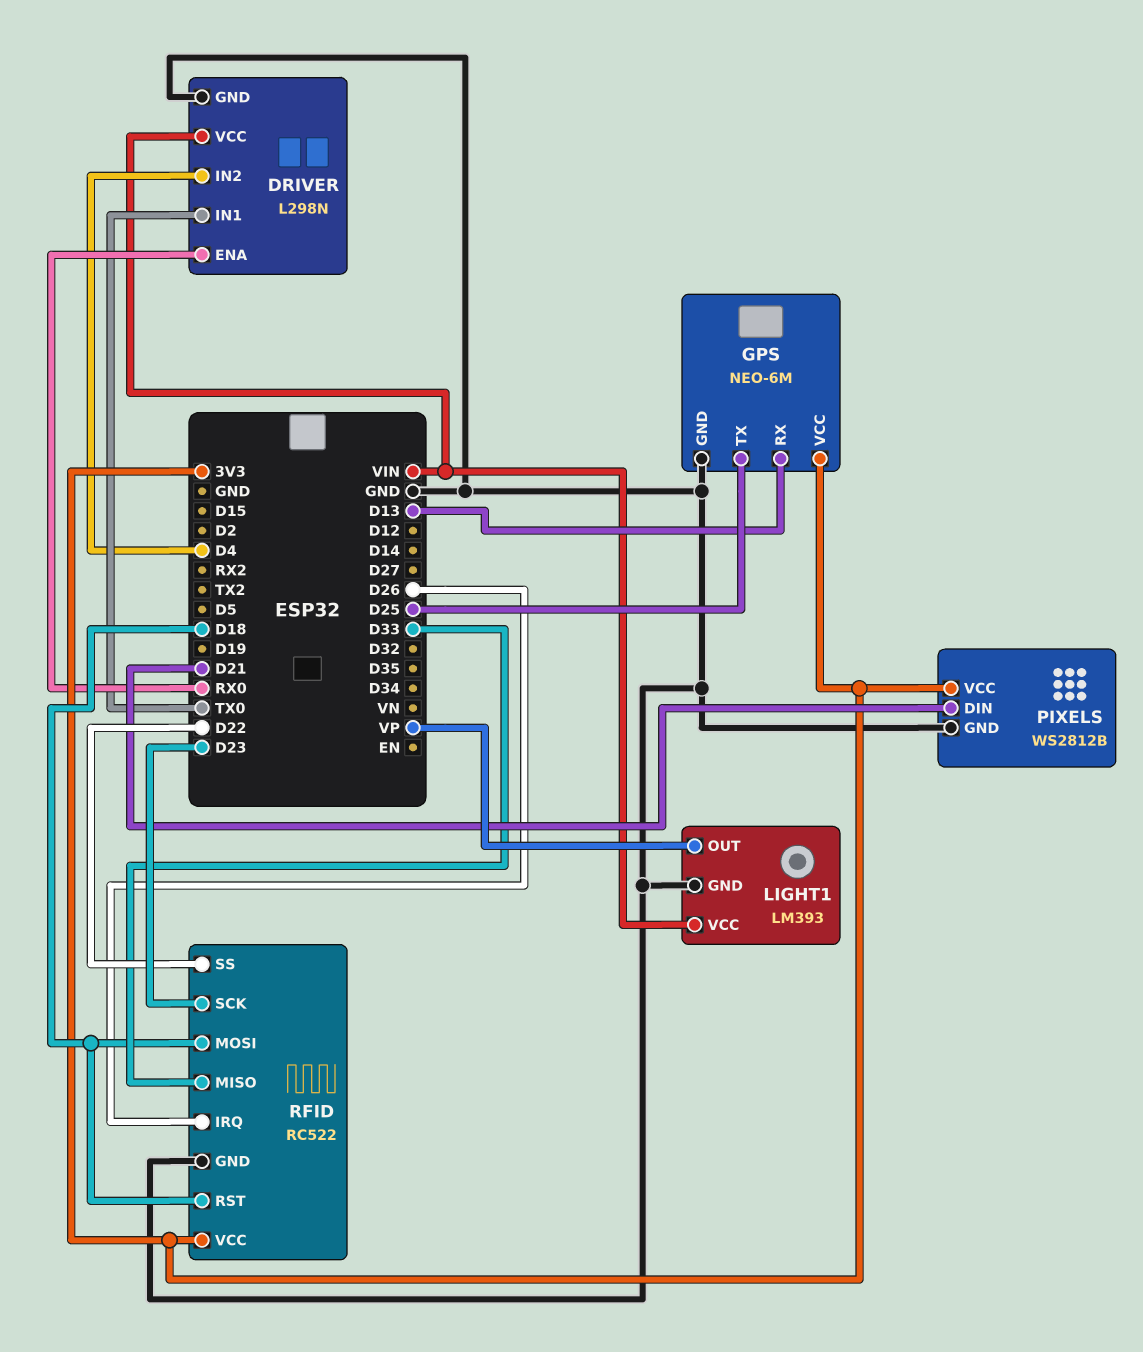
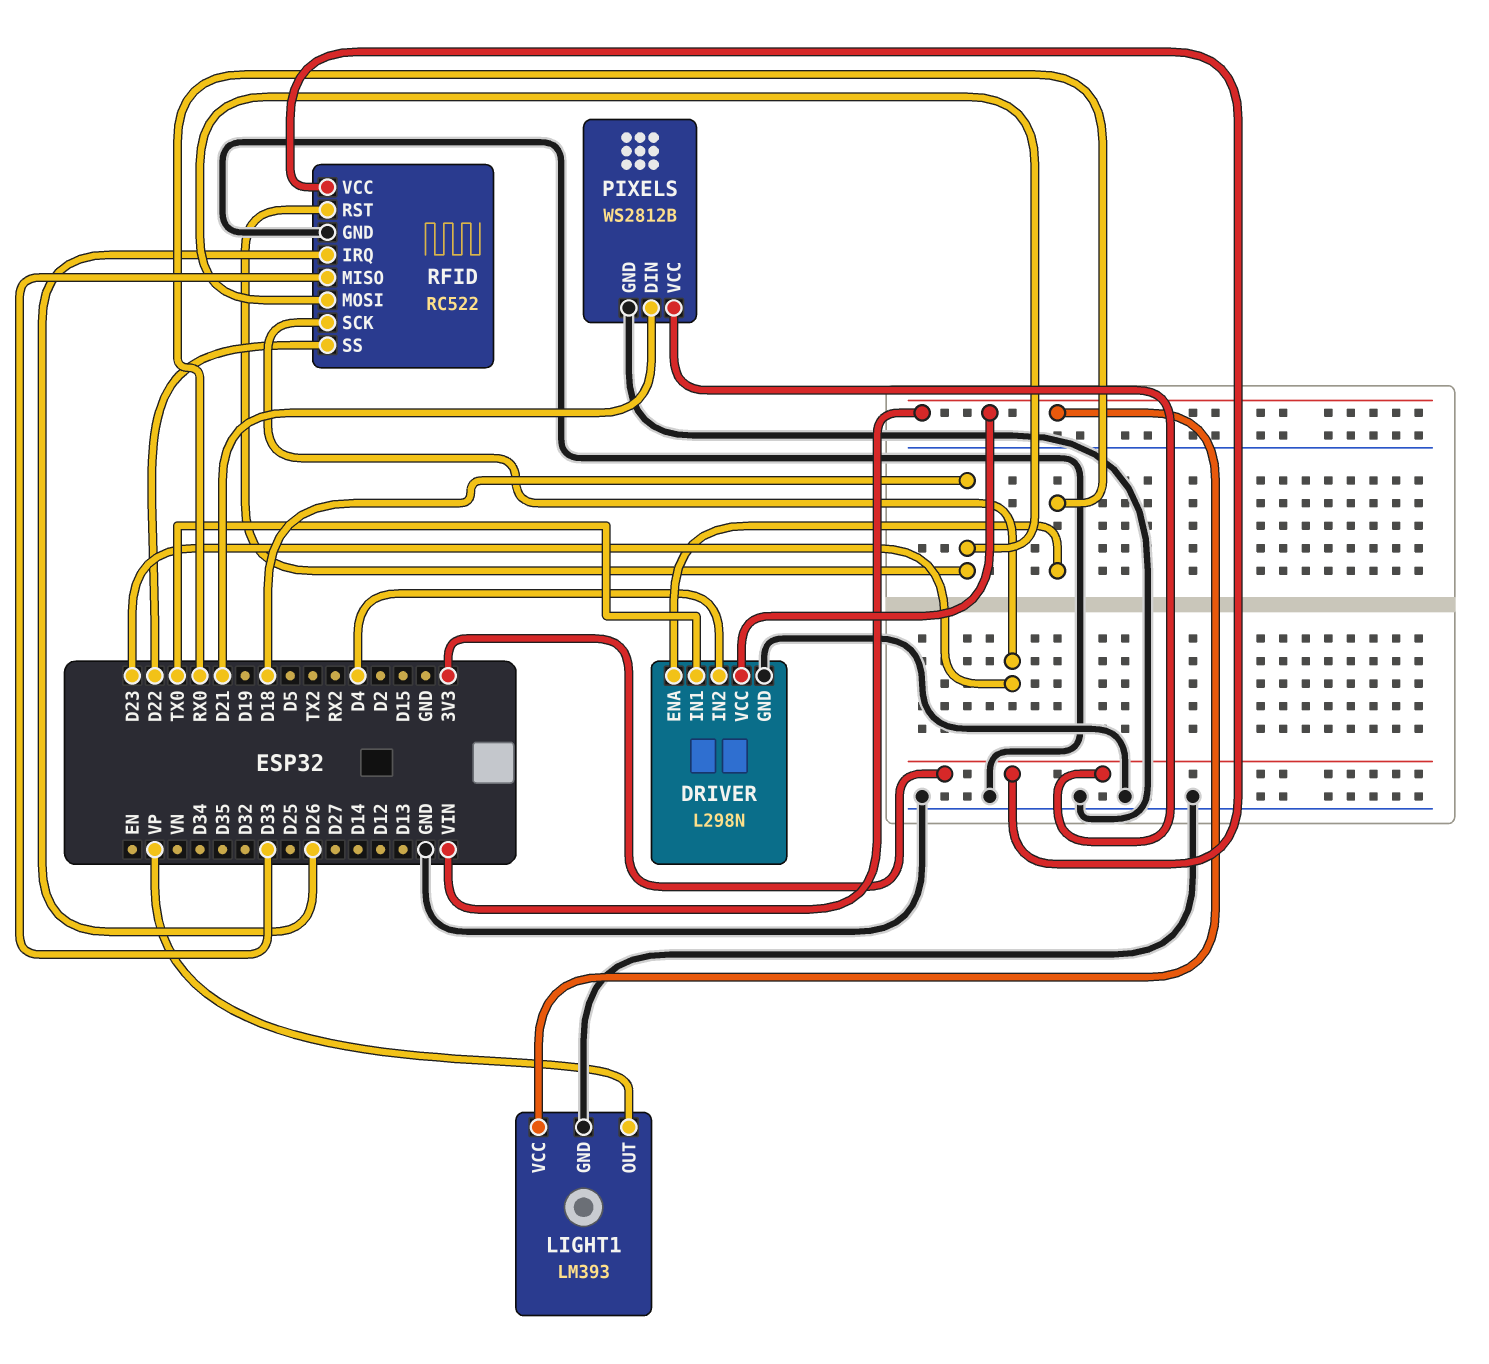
GPS: NEO-6M -> none
GPS pin GND: GND -> none
GPS pin RX: D13 -> none
GPS pin TX: D25 -> none
GPS pin VCC: 3V3 -> none

